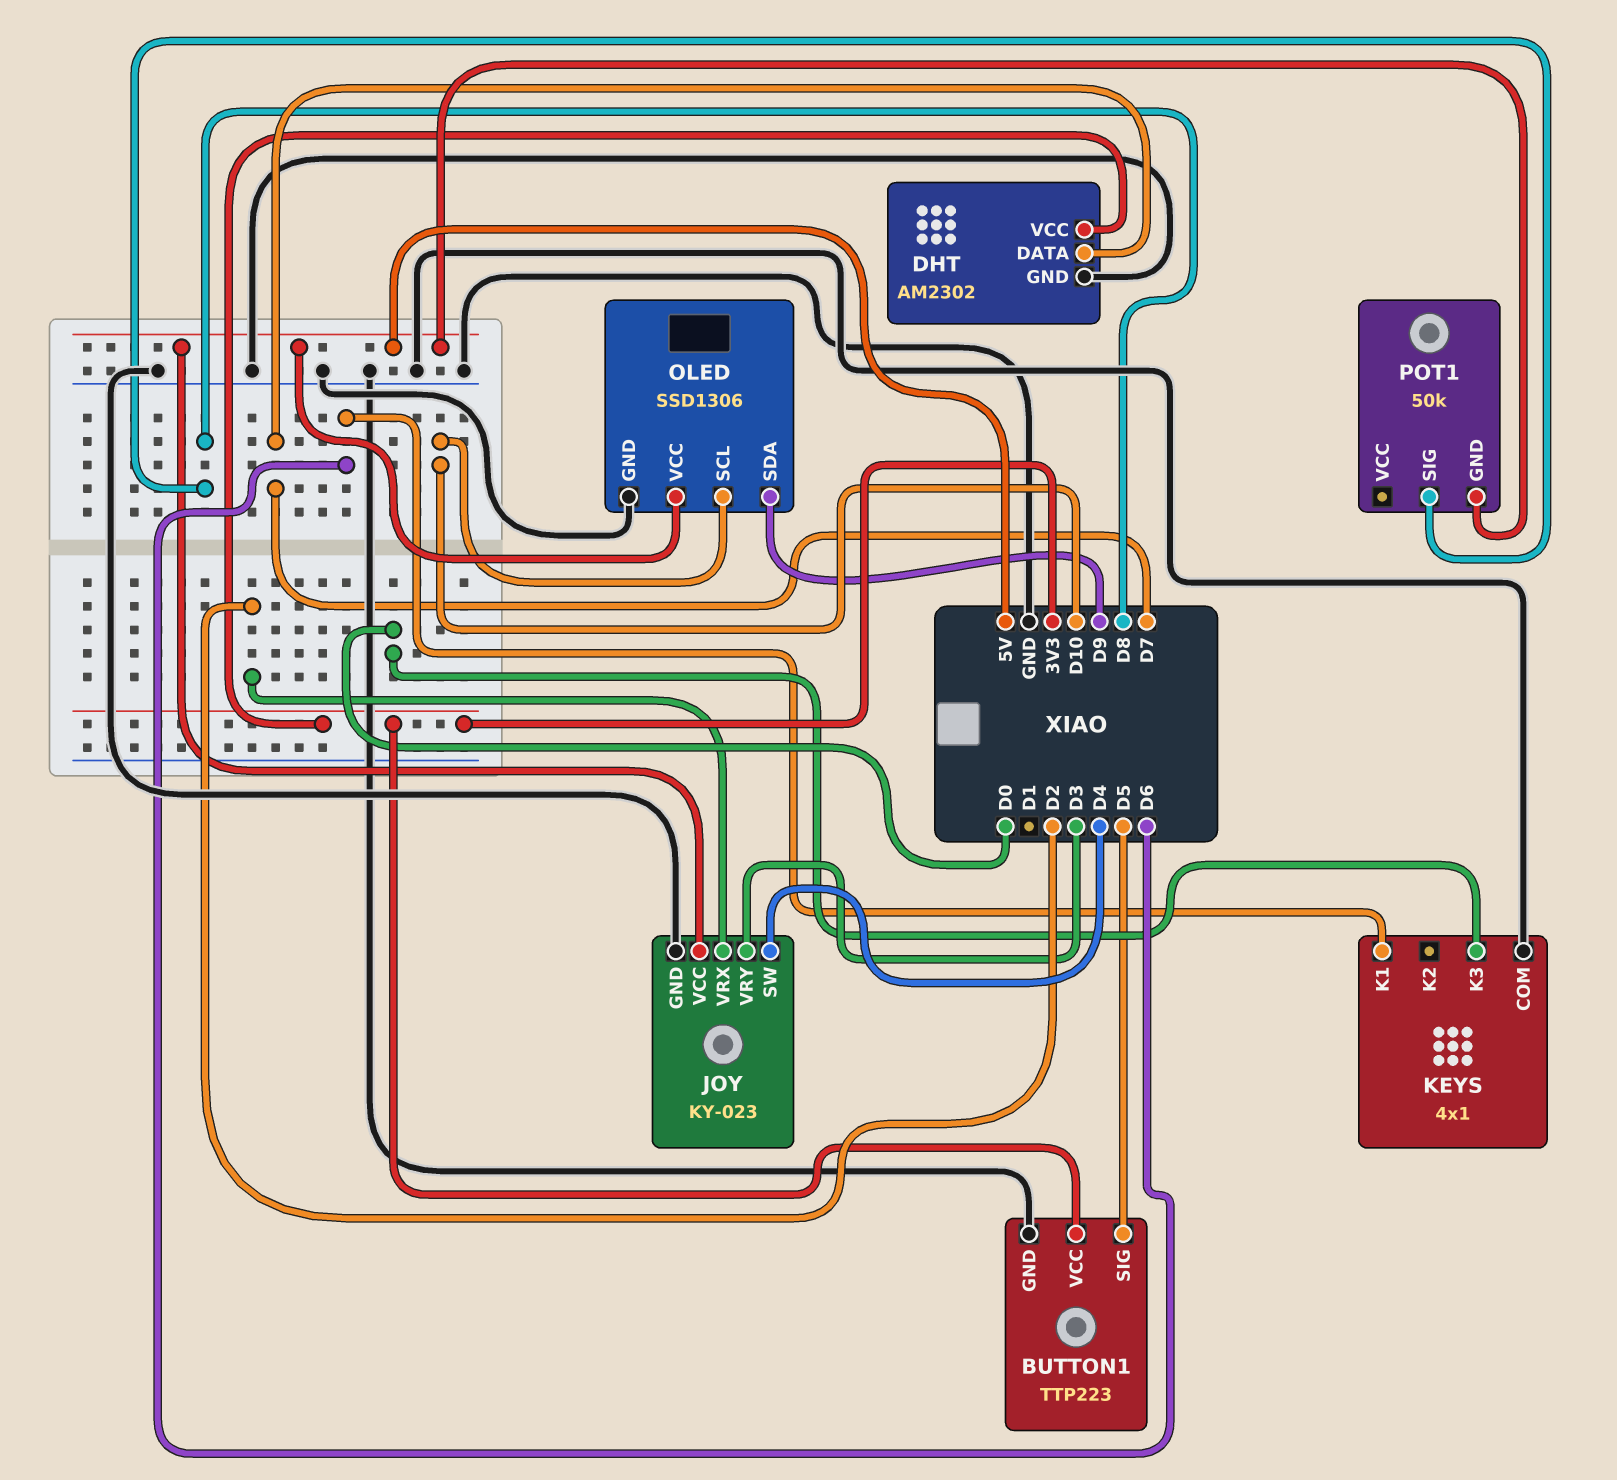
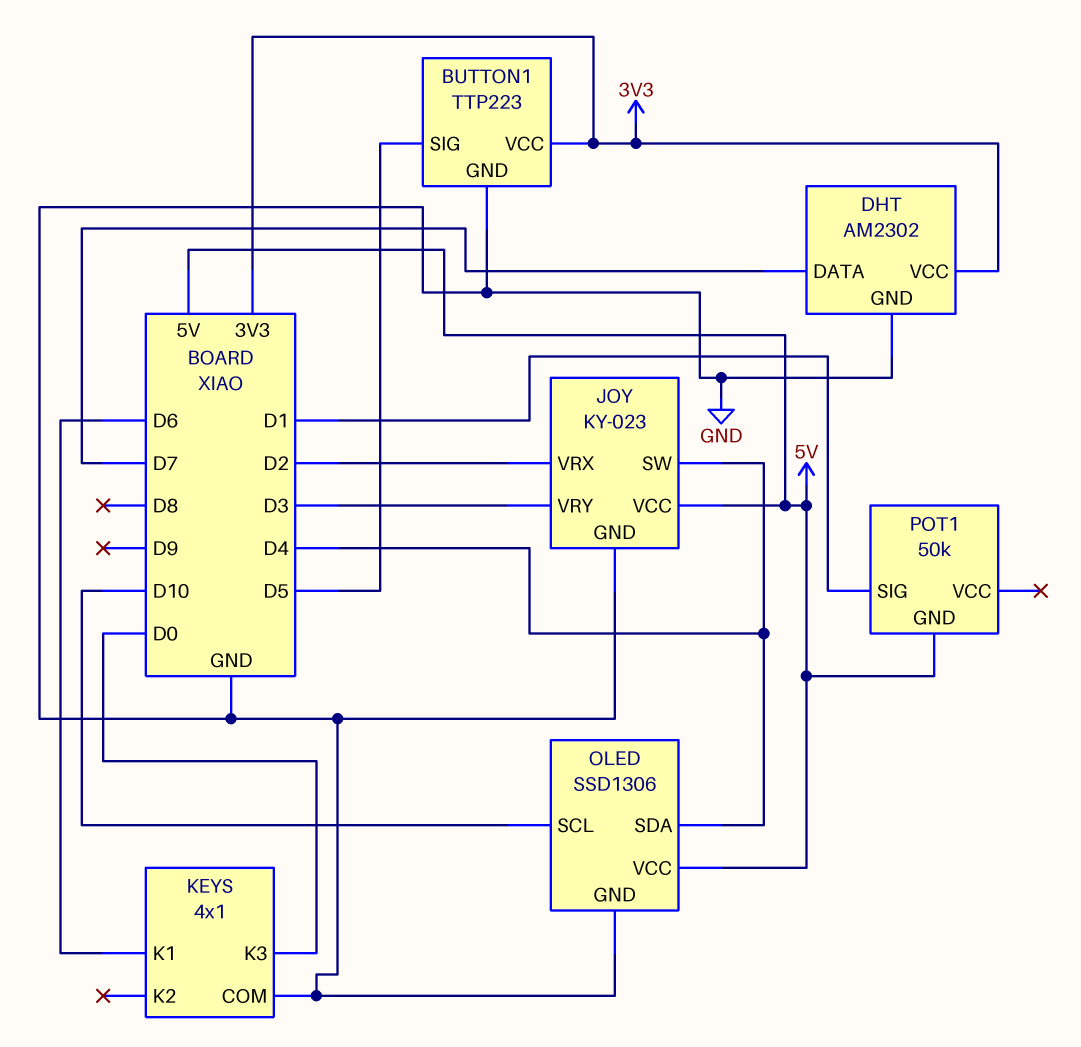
OLED pin SDA: D9 -> D4
POT1 pin SIG: D8 -> D1

